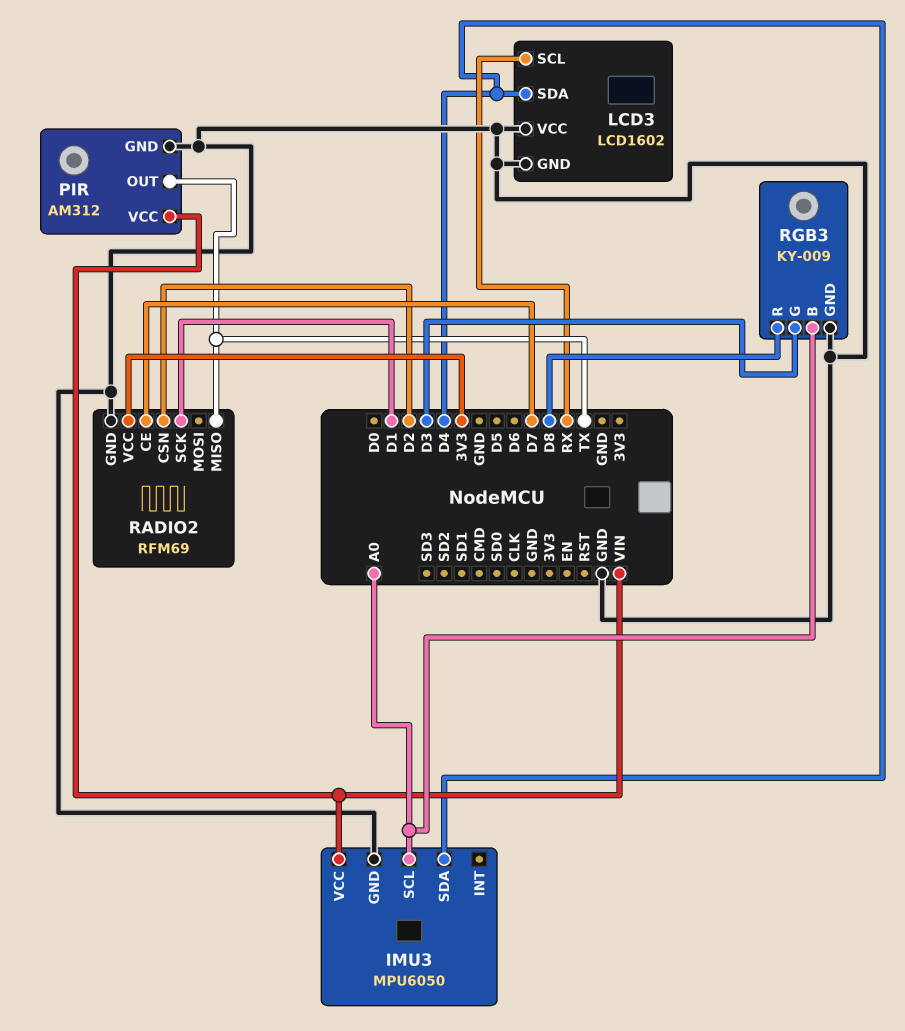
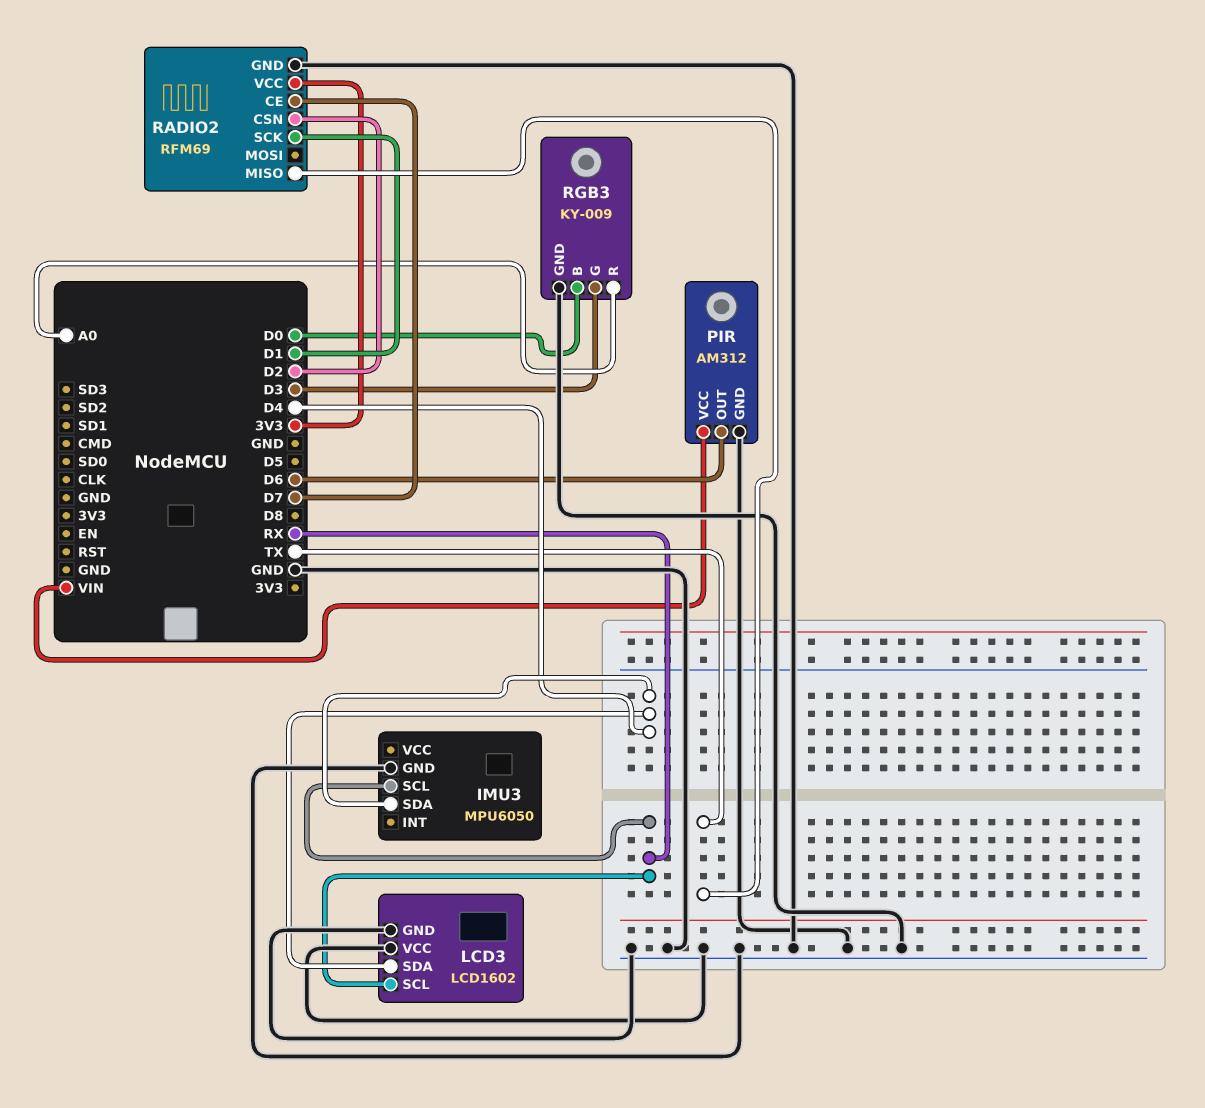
IMU3 pin SCL: A0 -> RX
IMU3 pin VCC: VIN -> none
PIR pin OUT: TX -> D6
RGB3 pin B: A0 -> D0
RGB3 pin R: D8 -> A0

